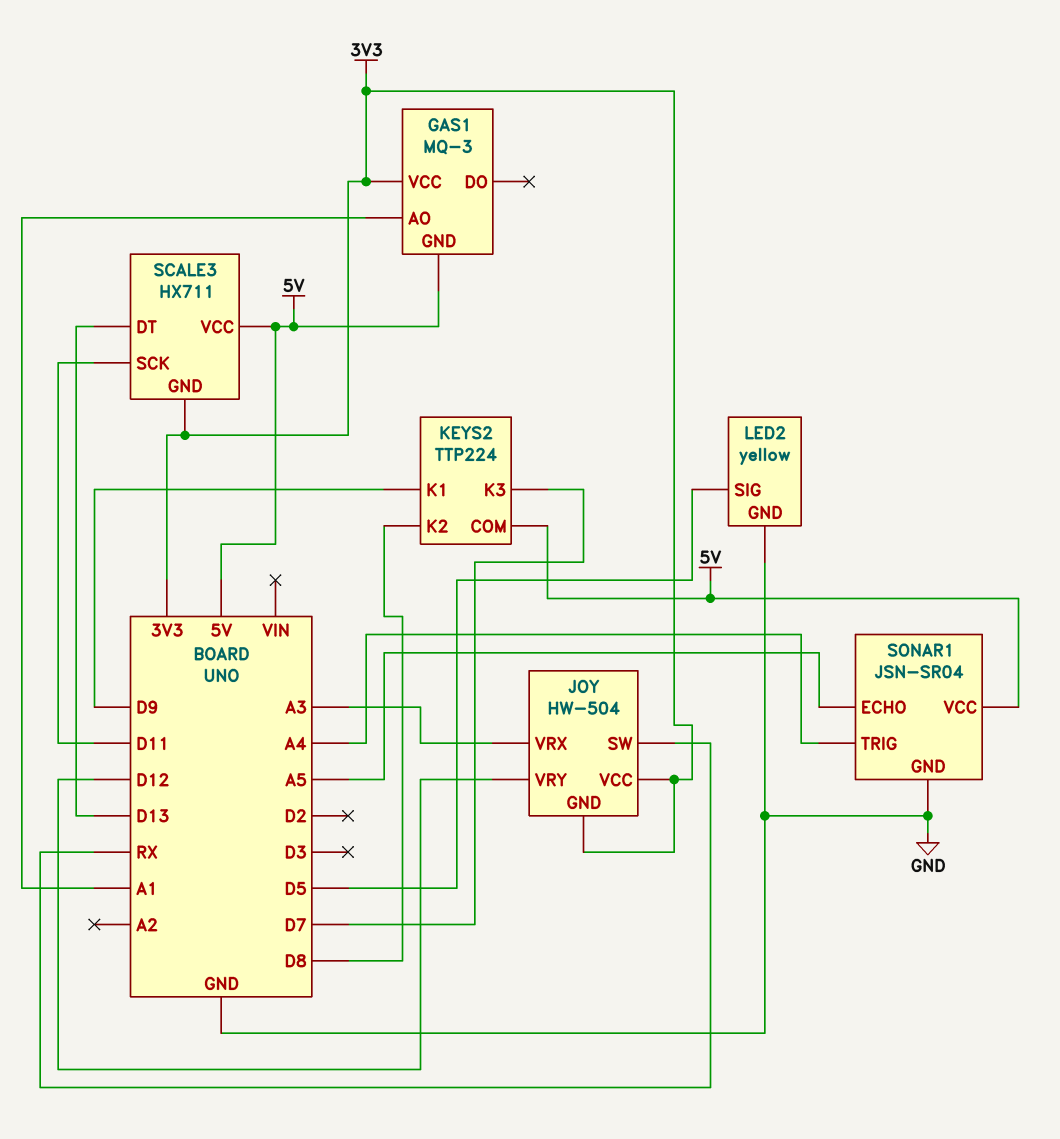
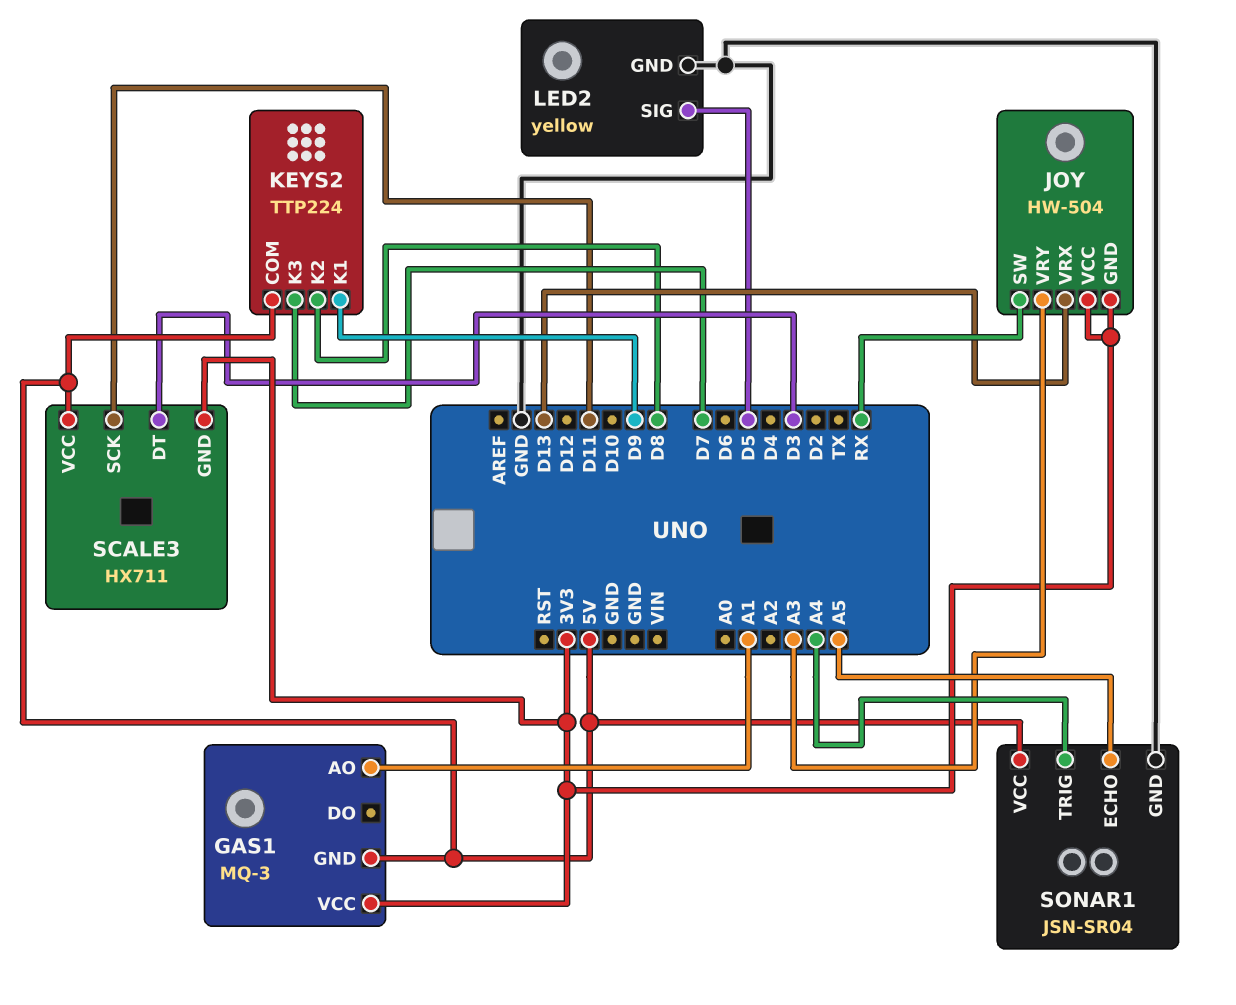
JOY pin VRX: A3 -> D13
JOY pin VRY: D12 -> A3
SCALE3 pin DT: D13 -> D3

